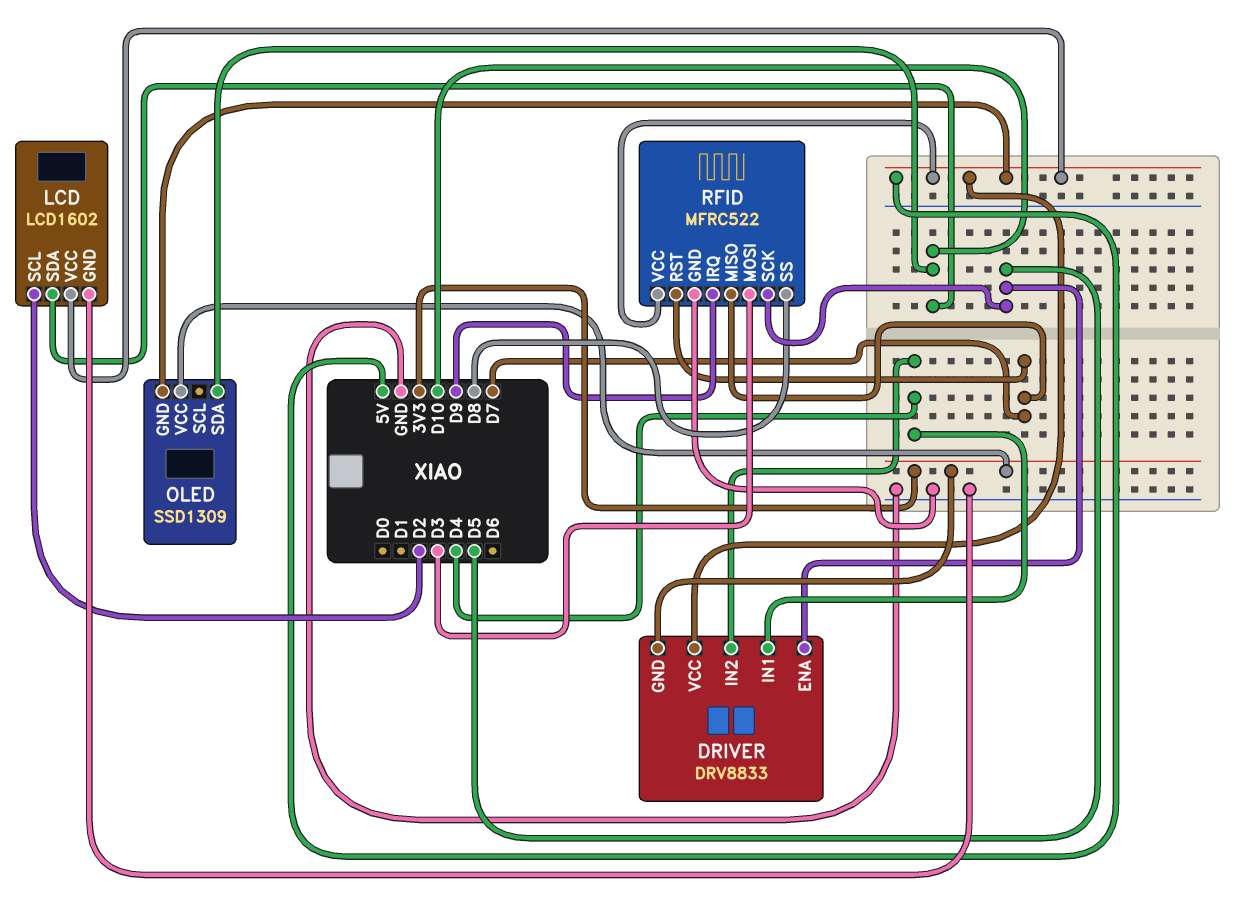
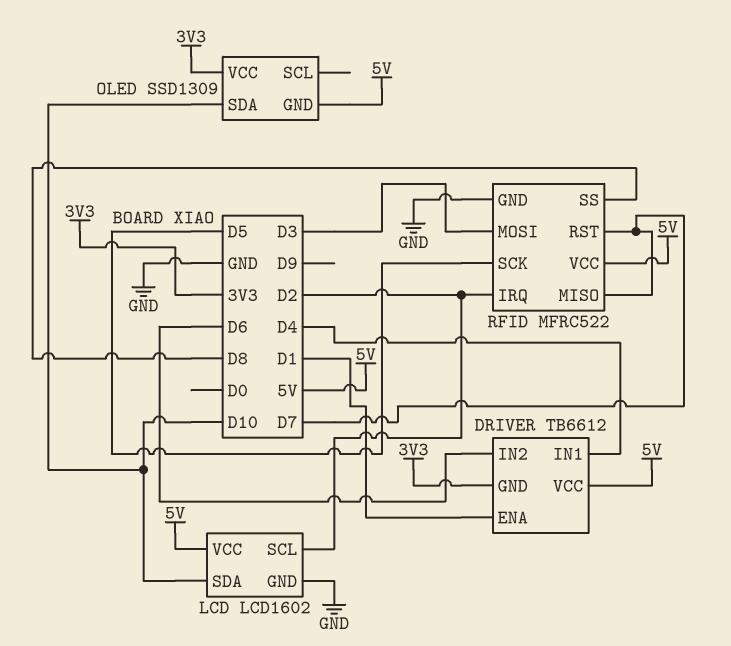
DRIVER: DRV8833 -> TB6612
DRIVER pin ENA: D5 -> D1
DRIVER pin IN2: D4 -> D6
RFID pin IRQ: D9 -> D2

